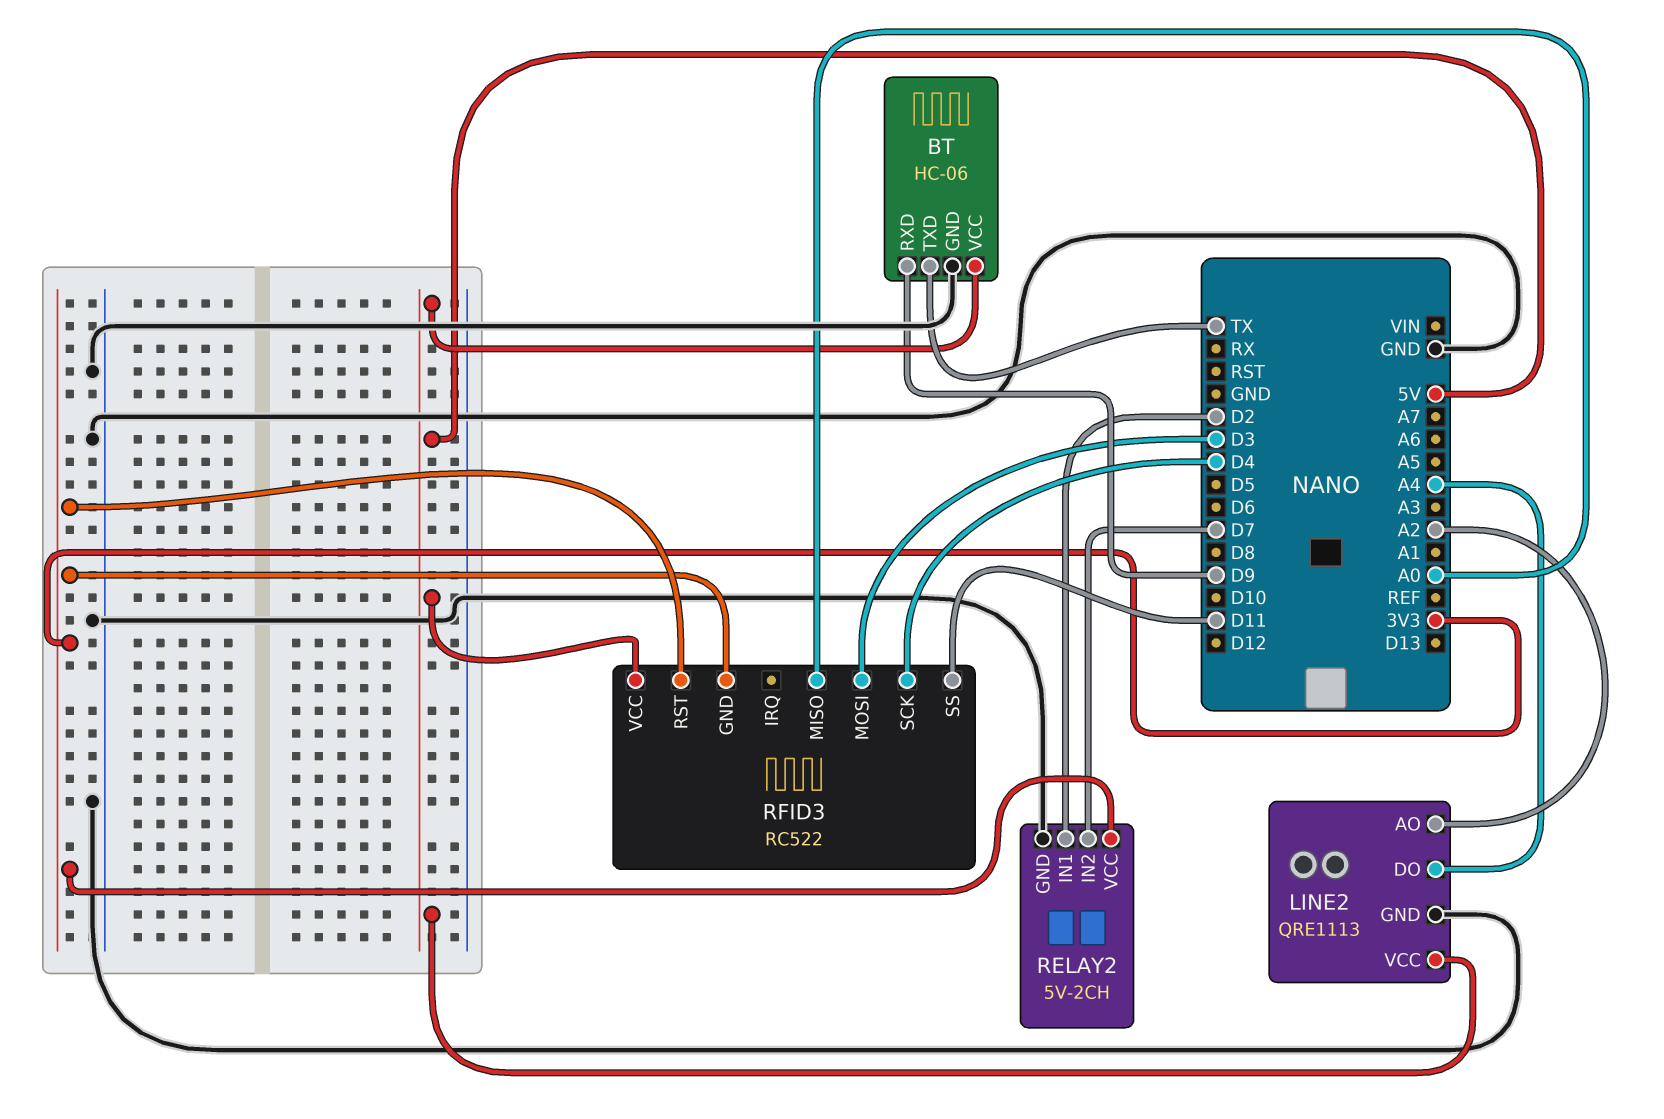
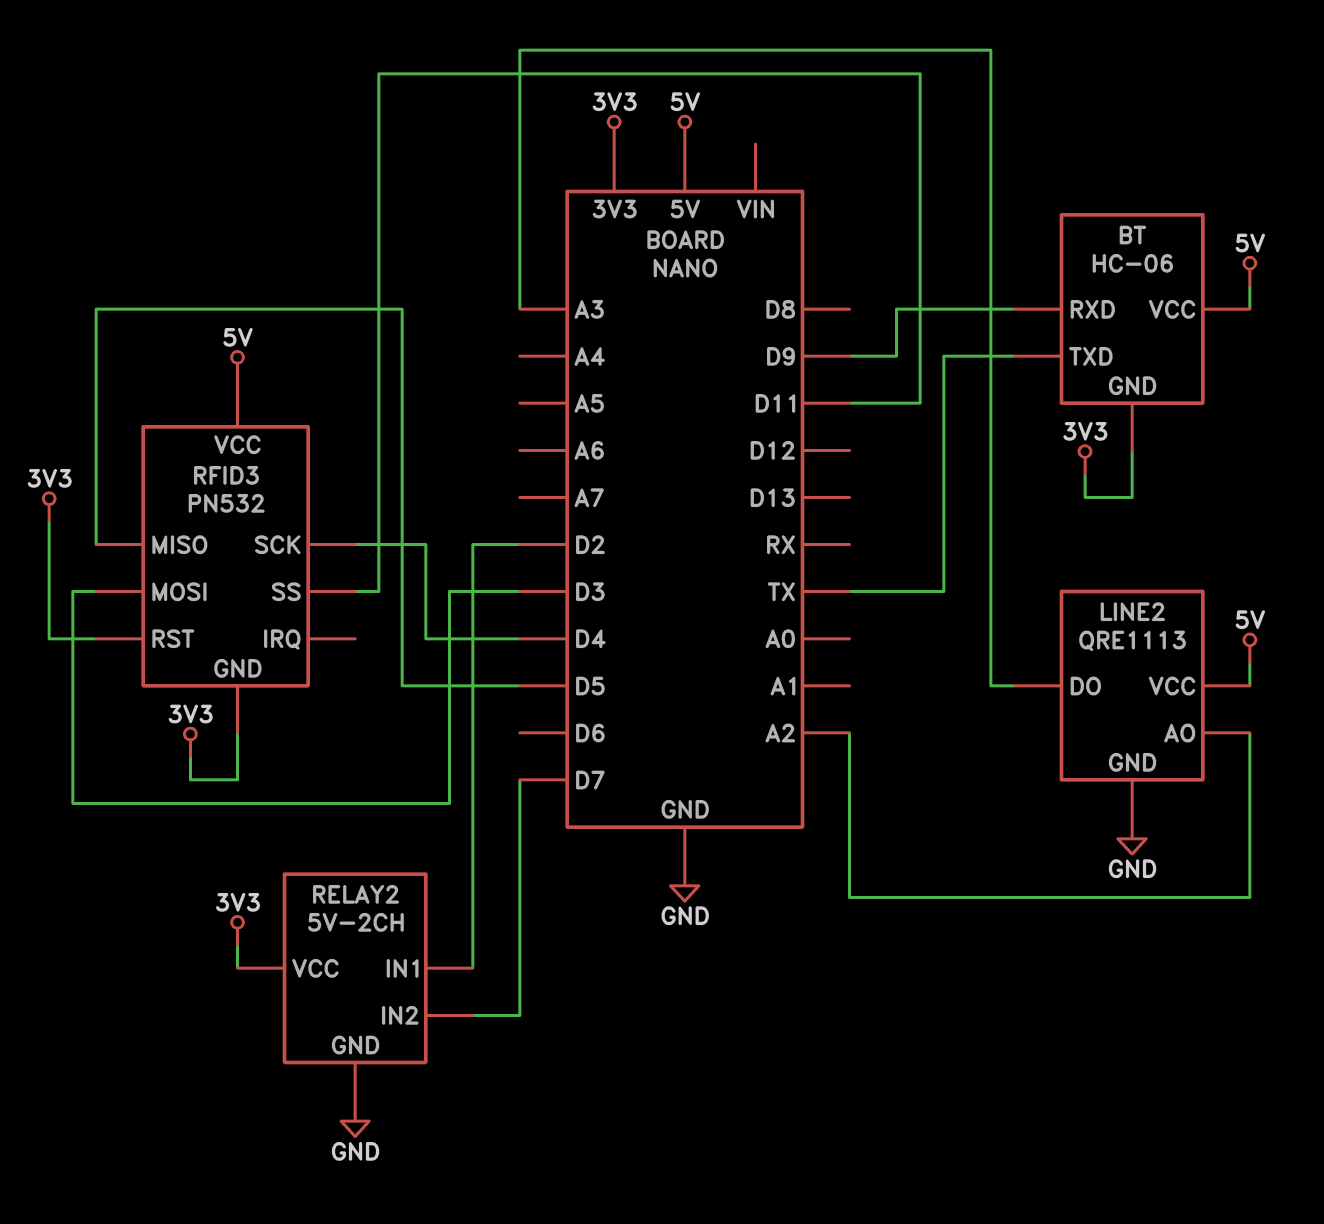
BT pin GND: GND -> 3V3
LINE2 pin DO: A4 -> A3
RFID3: RC522 -> PN532
RFID3 pin MISO: A0 -> D5

